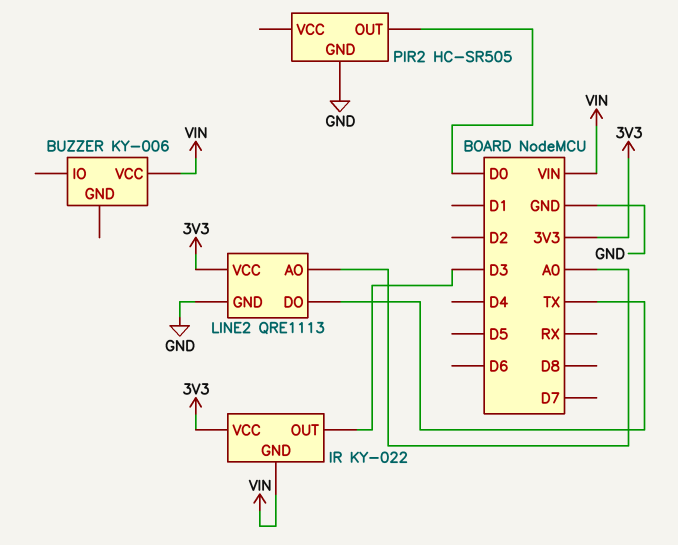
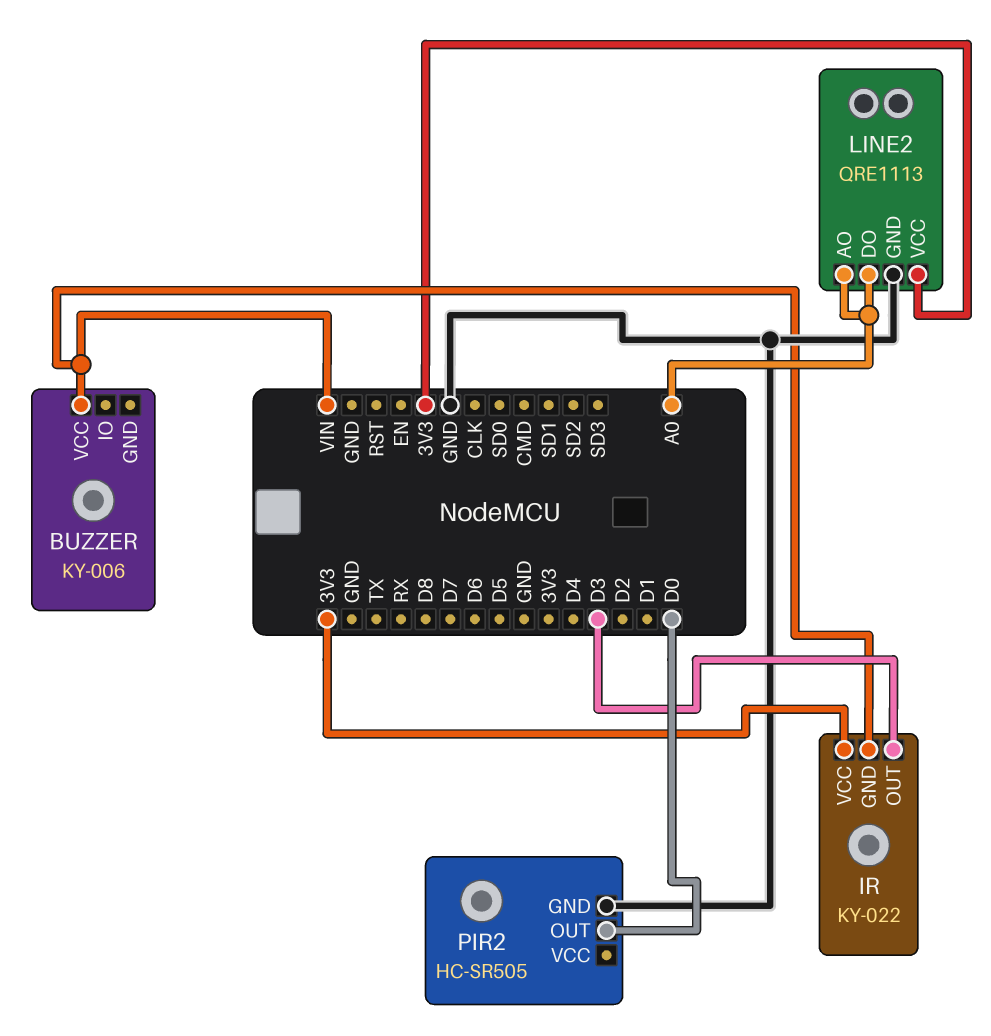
LINE2 pin DO: TX -> A0

